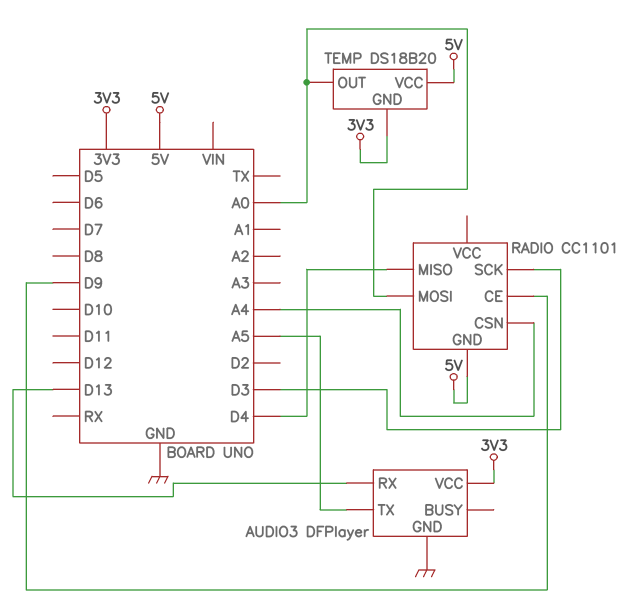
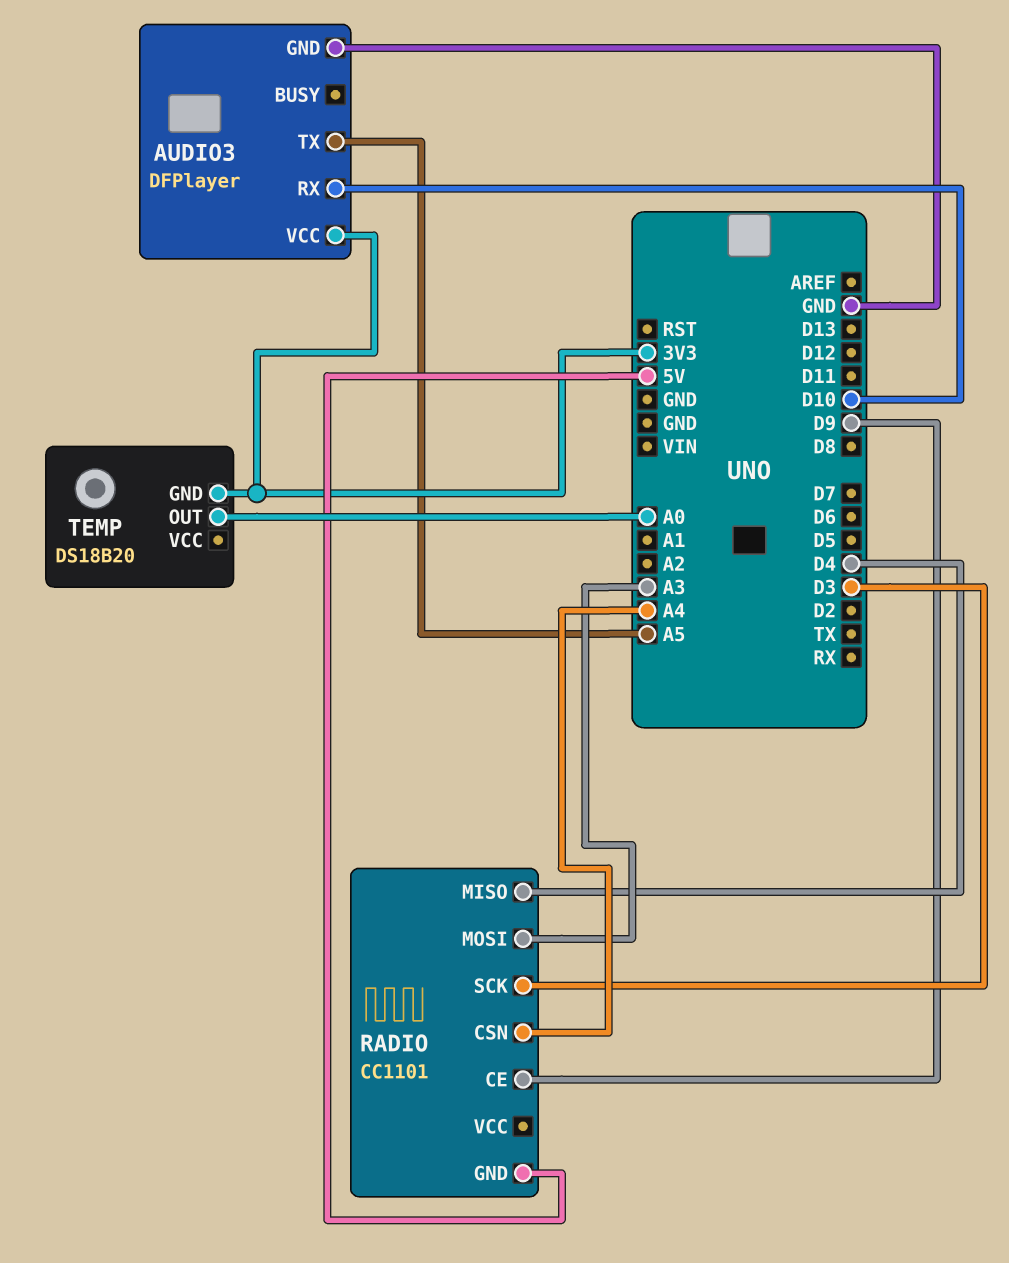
AUDIO3 pin RX: D13 -> D10
RADIO pin MOSI: A0 -> A3
TEMP pin VCC: 5V -> none

